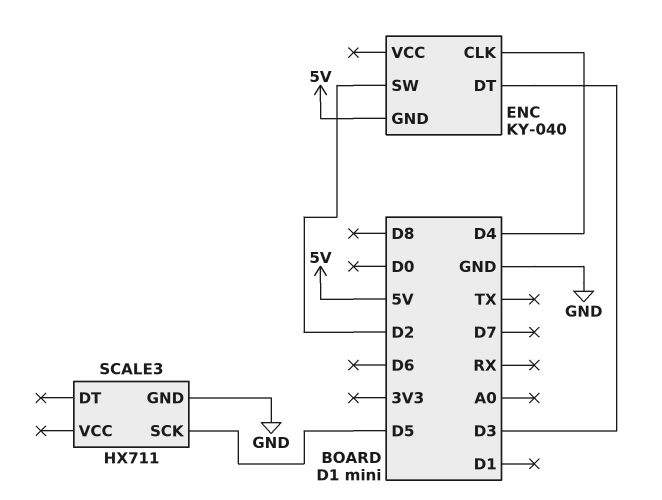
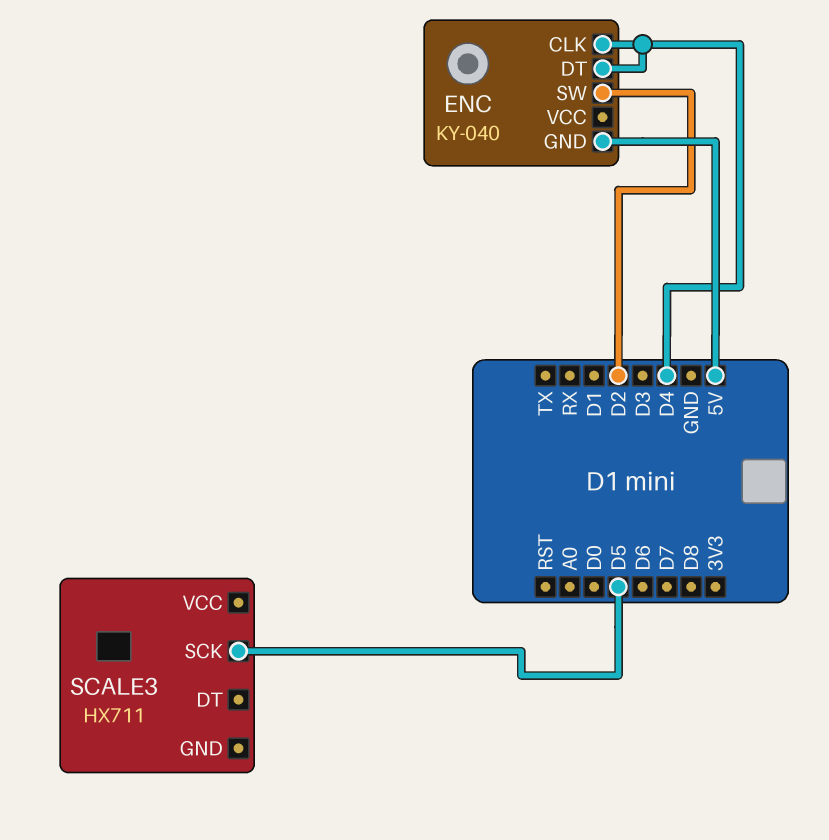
ENC pin DT: D3 -> D4
SCALE3 pin GND: GND -> none

